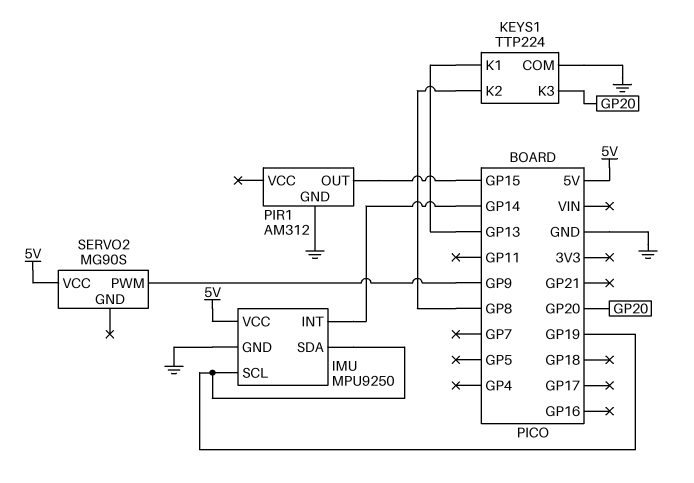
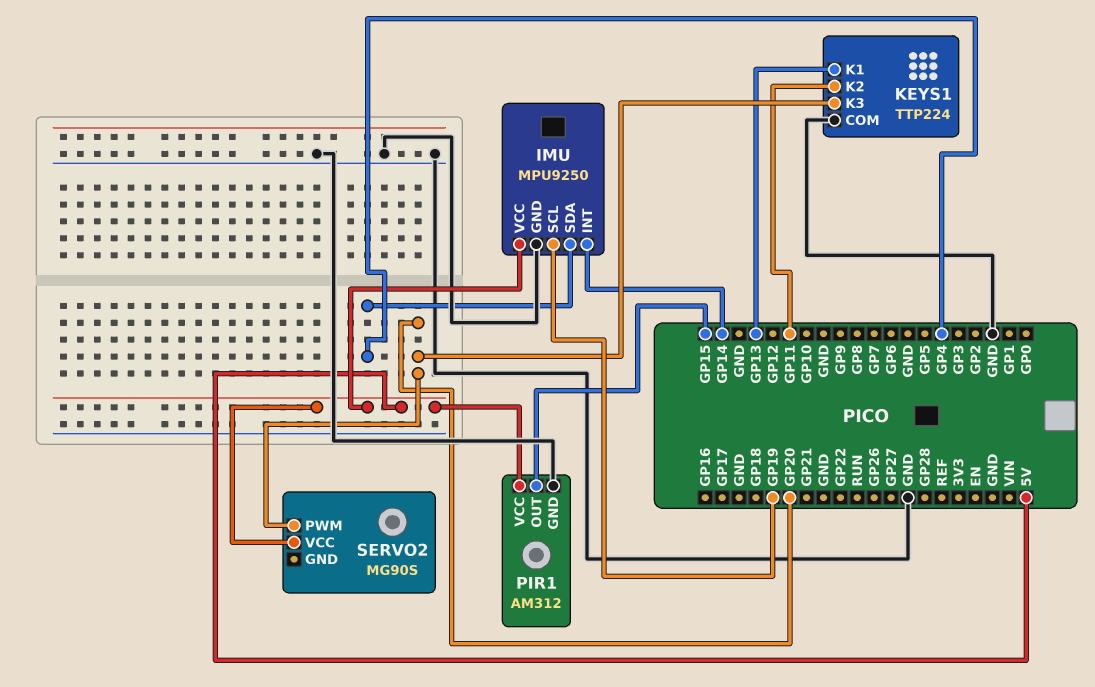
IMU pin SDA: GP19 -> GP4
KEYS1 pin K2: GP8 -> GP11
PIR1 pin VCC: none -> 5V
SERVO2 pin PWM: GP9 -> GP20

